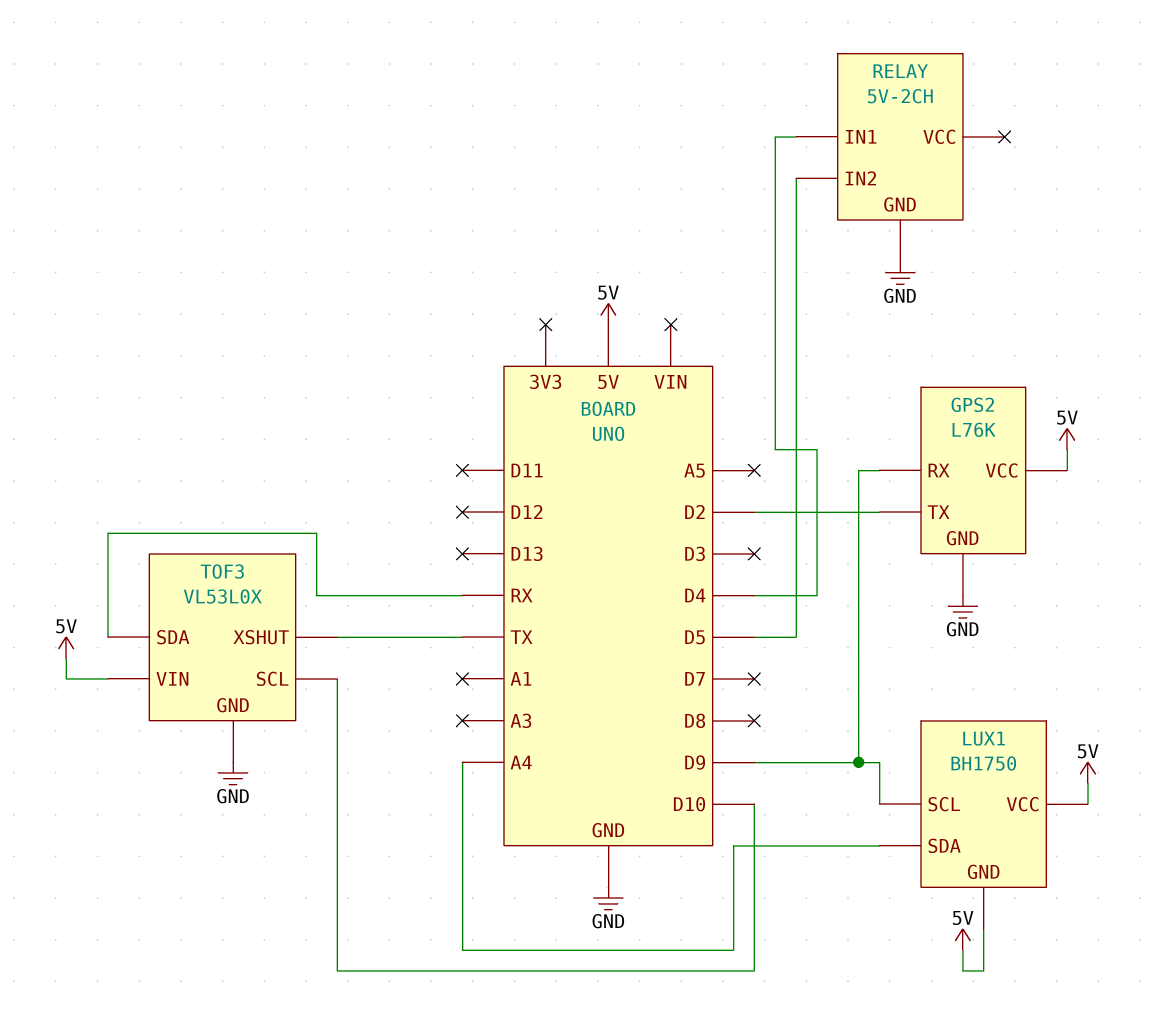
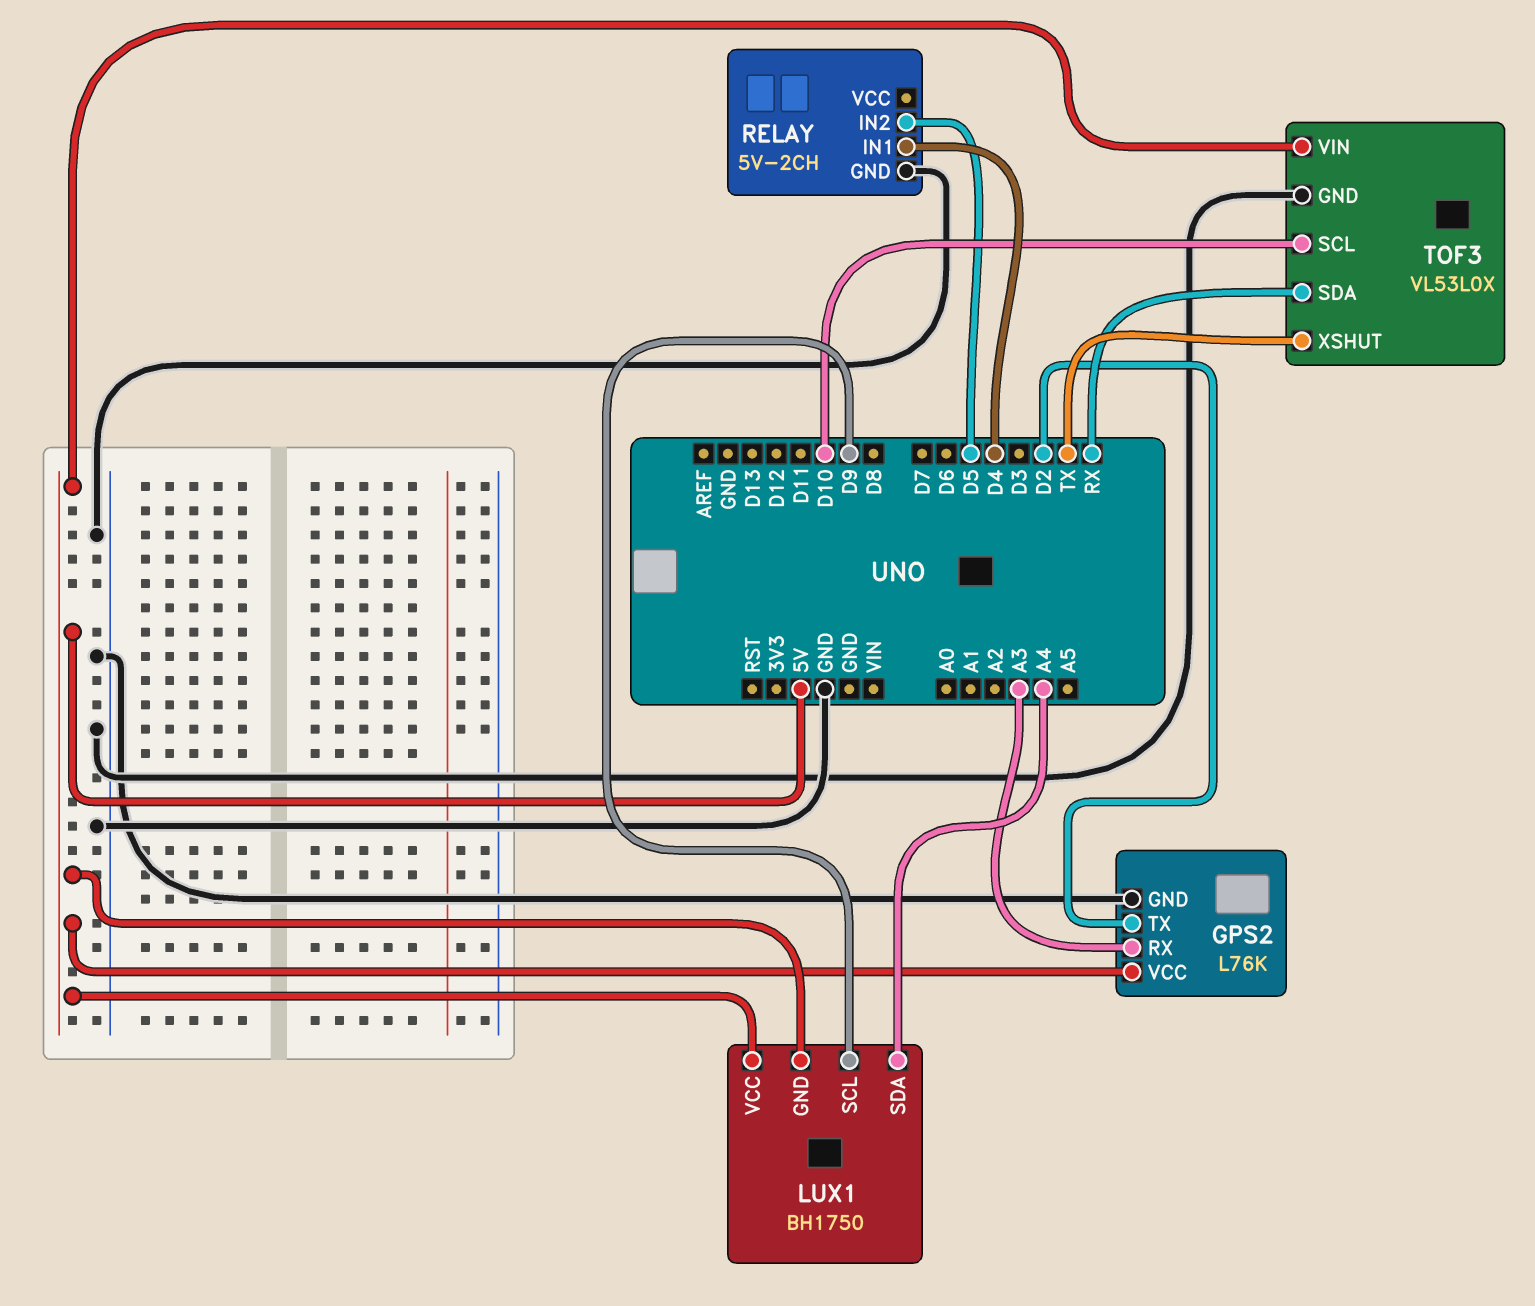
GPS2 pin RX: D9 -> A3

